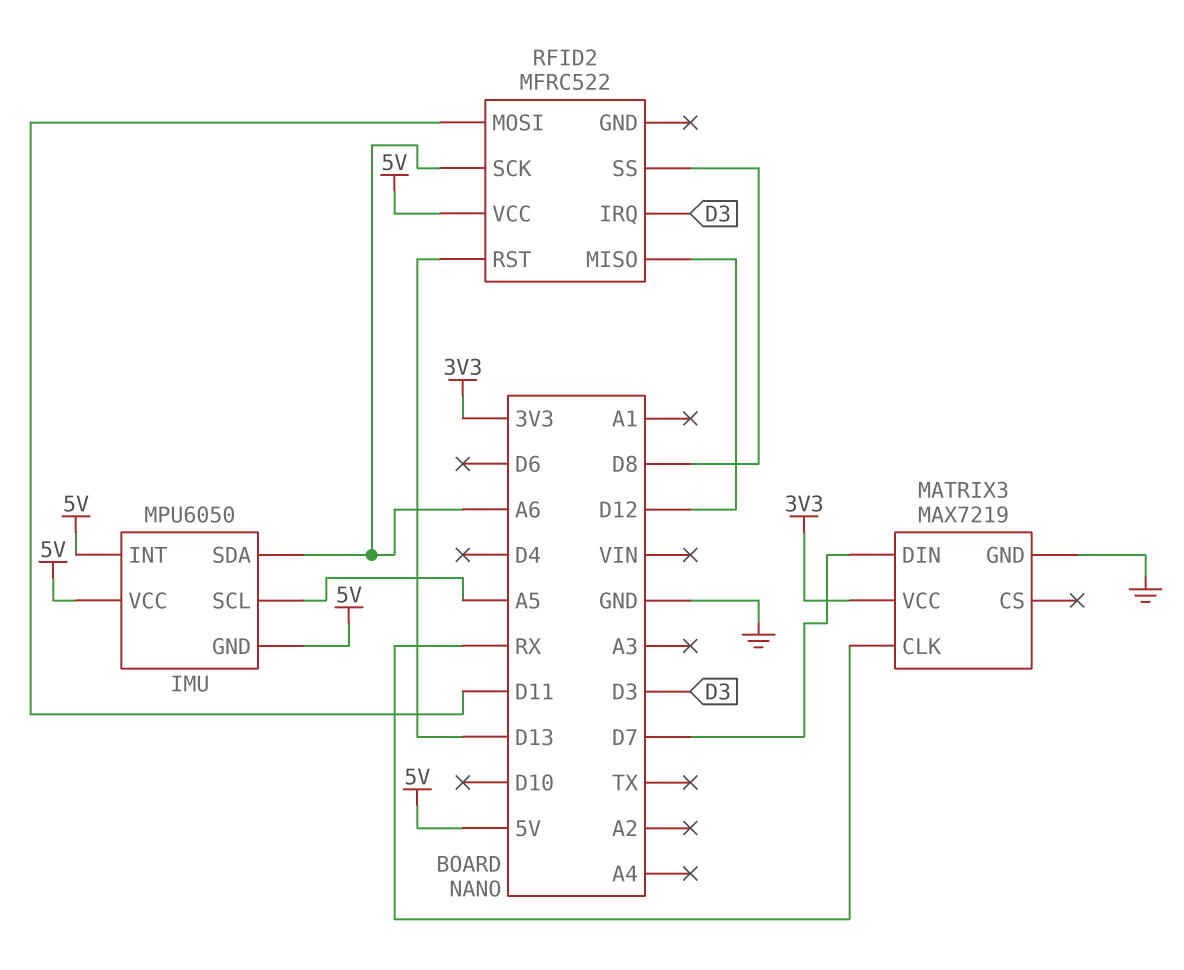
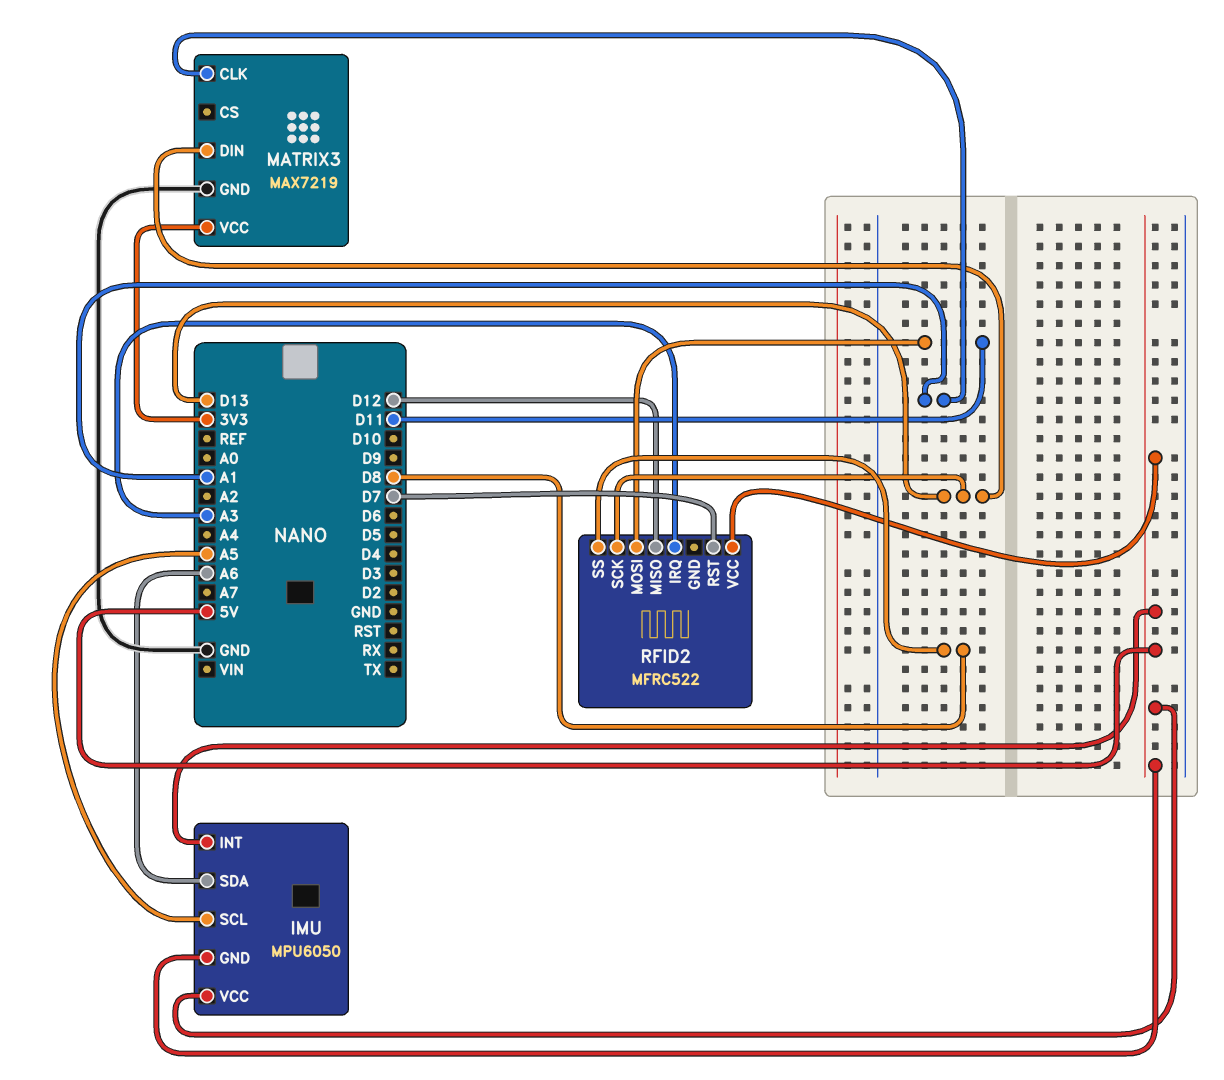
MATRIX3 pin CLK: RX -> A1
MATRIX3 pin DIN: D7 -> D13
RFID2 pin IRQ: D3 -> A3
RFID2 pin RST: D13 -> D7
RFID2 pin SCK: A6 -> D13

